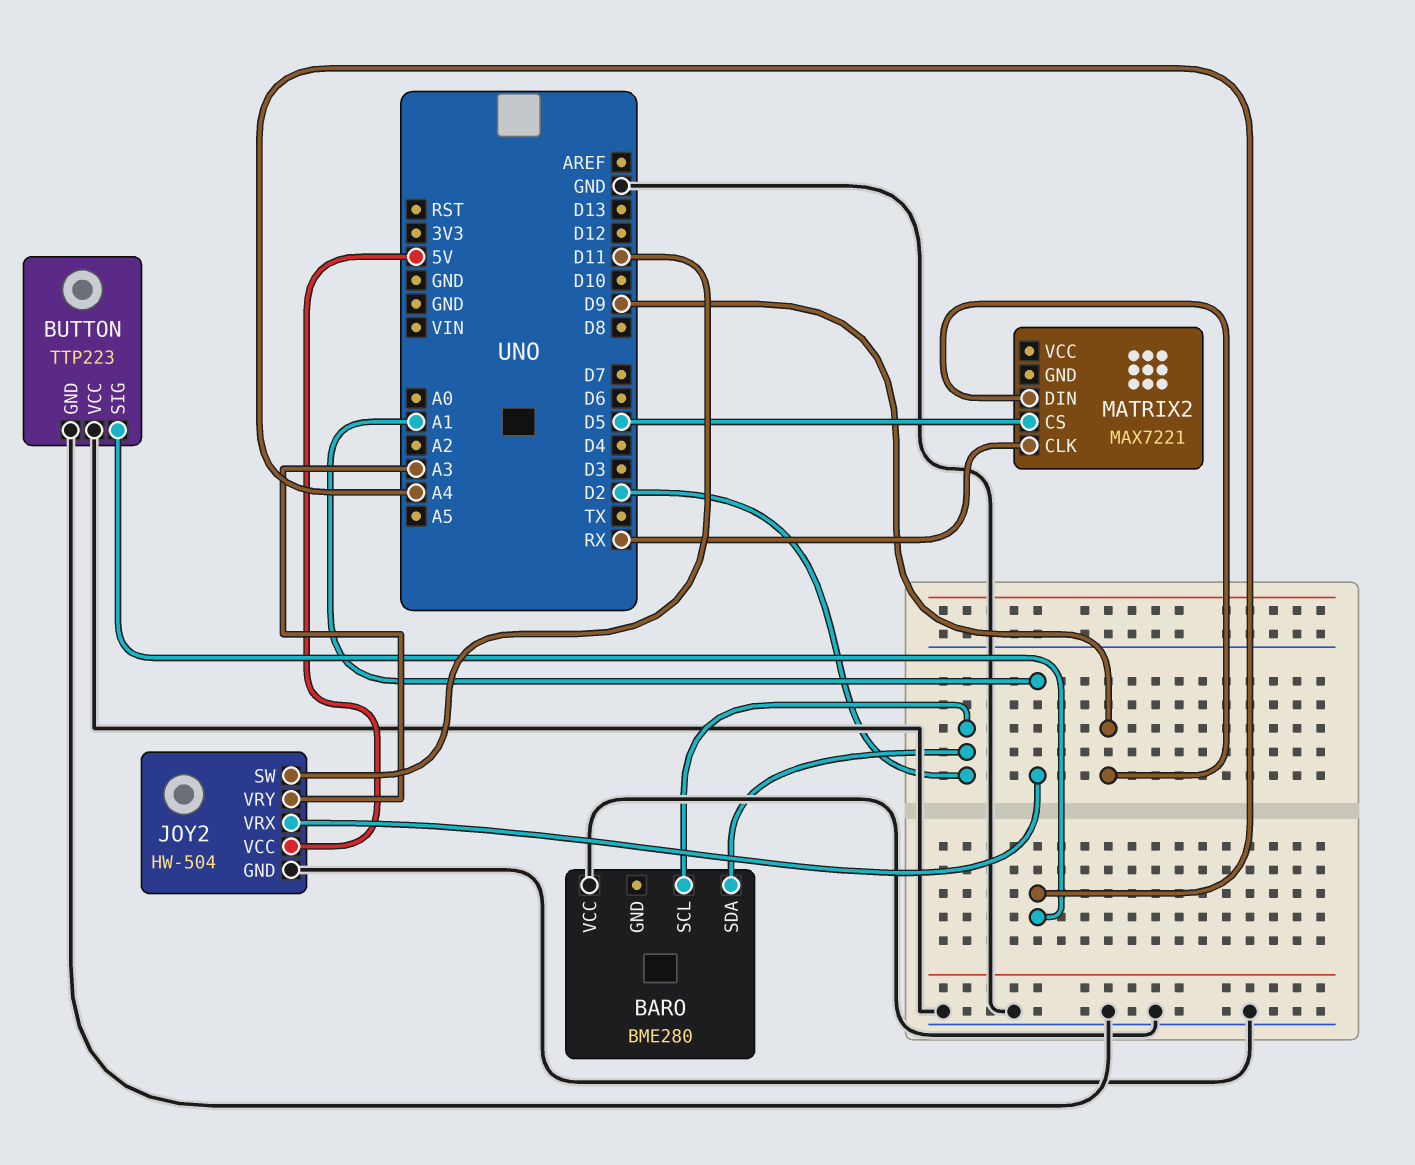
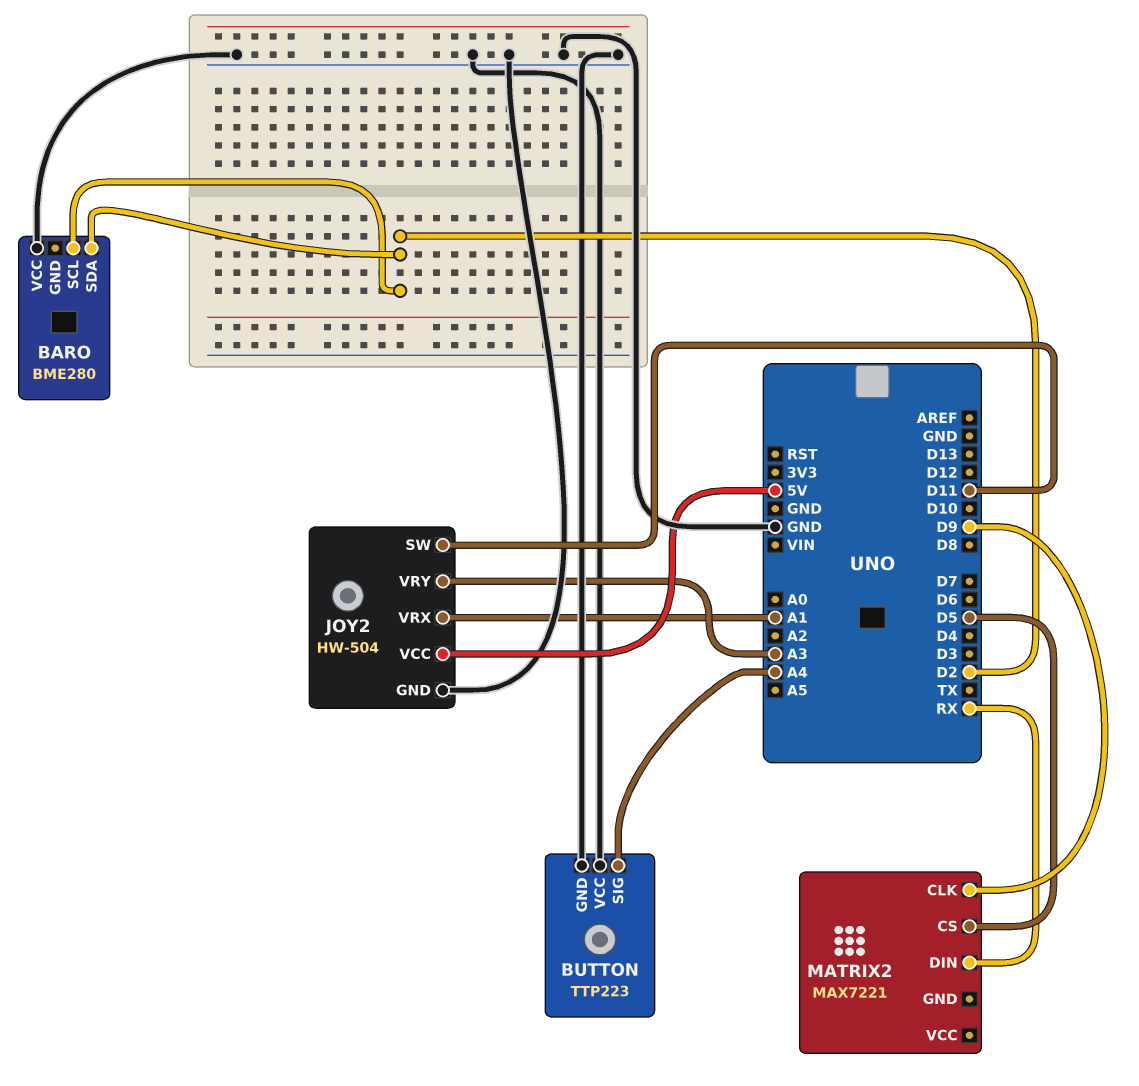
MATRIX2 pin CLK: RX -> D9
MATRIX2 pin DIN: D9 -> RX

